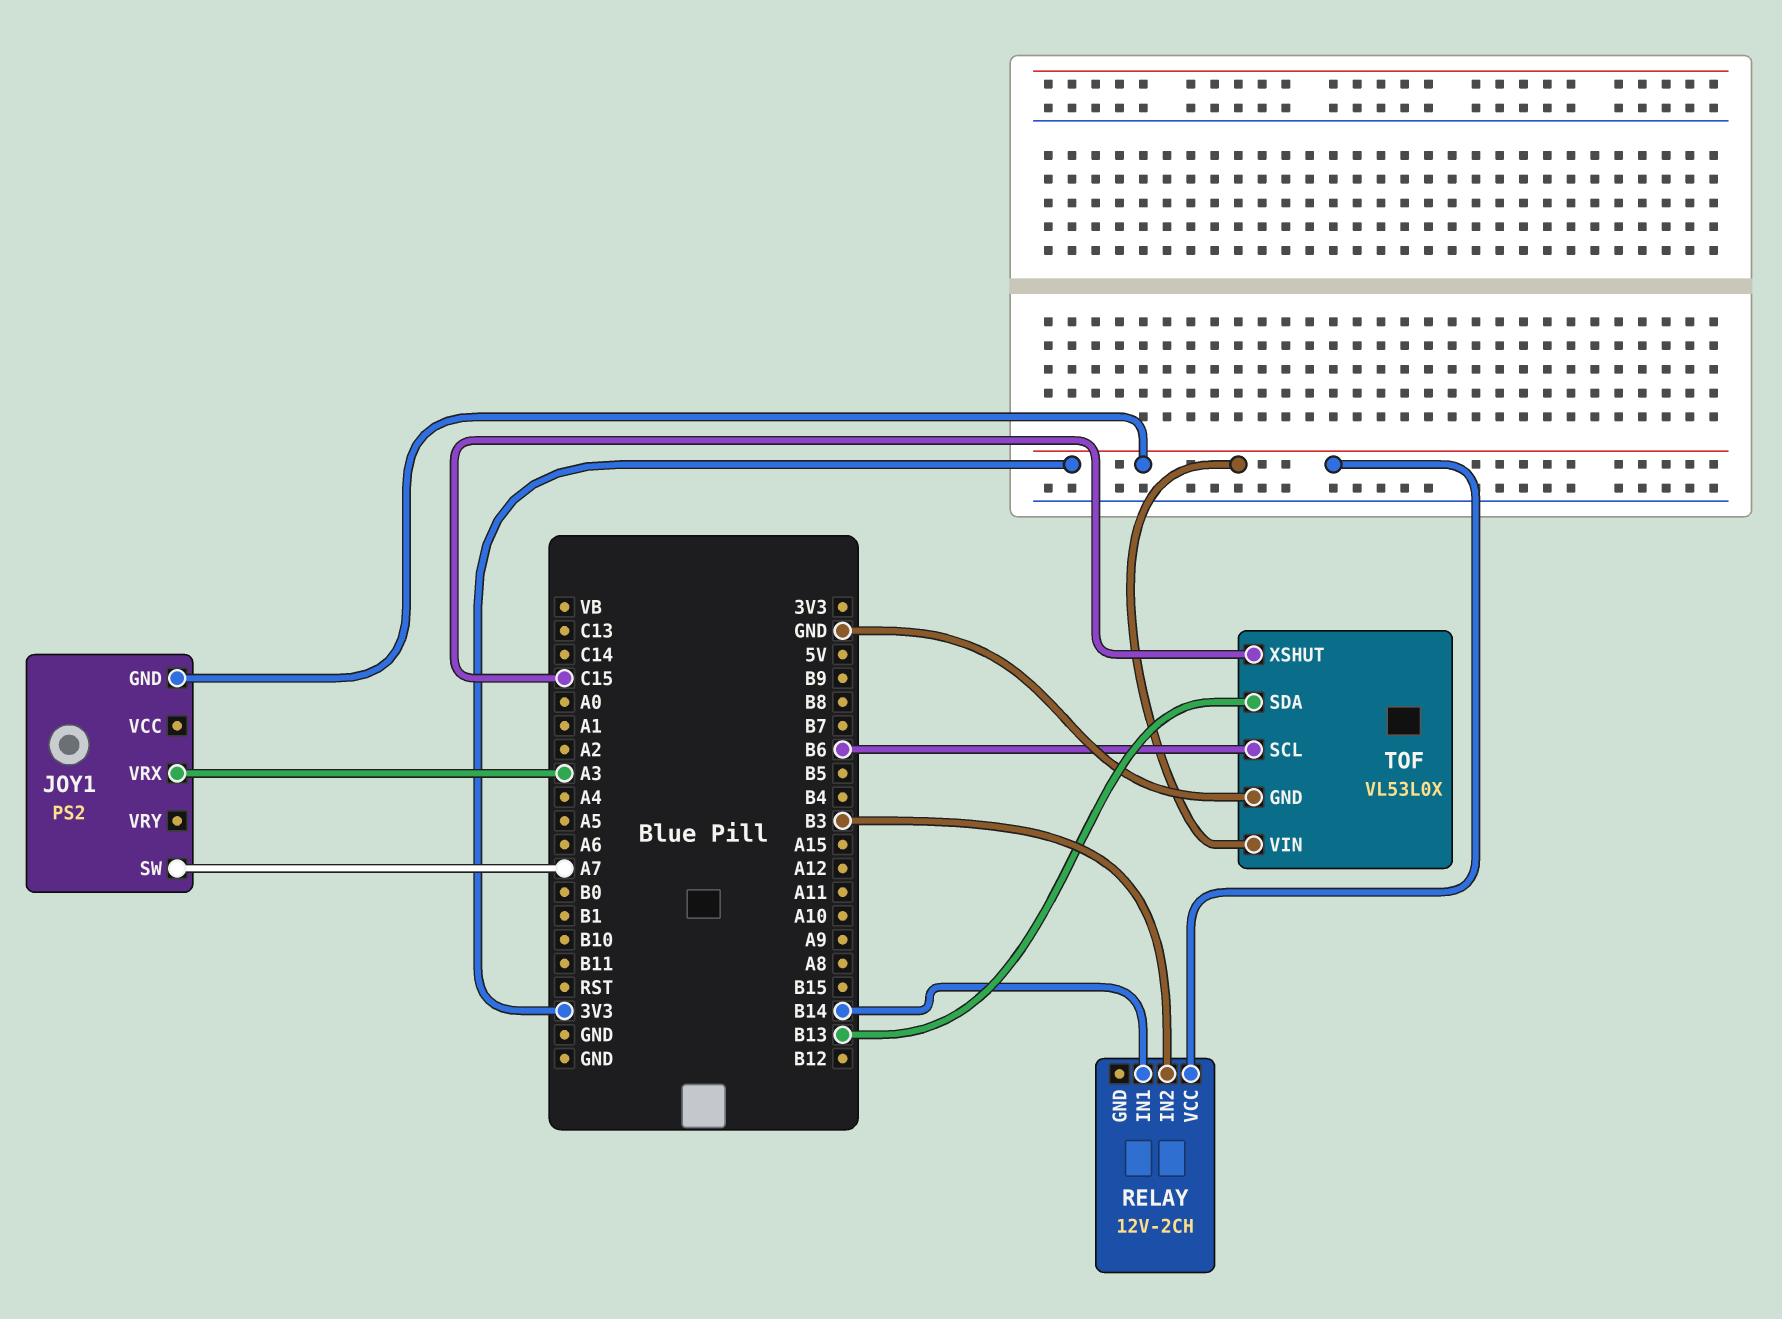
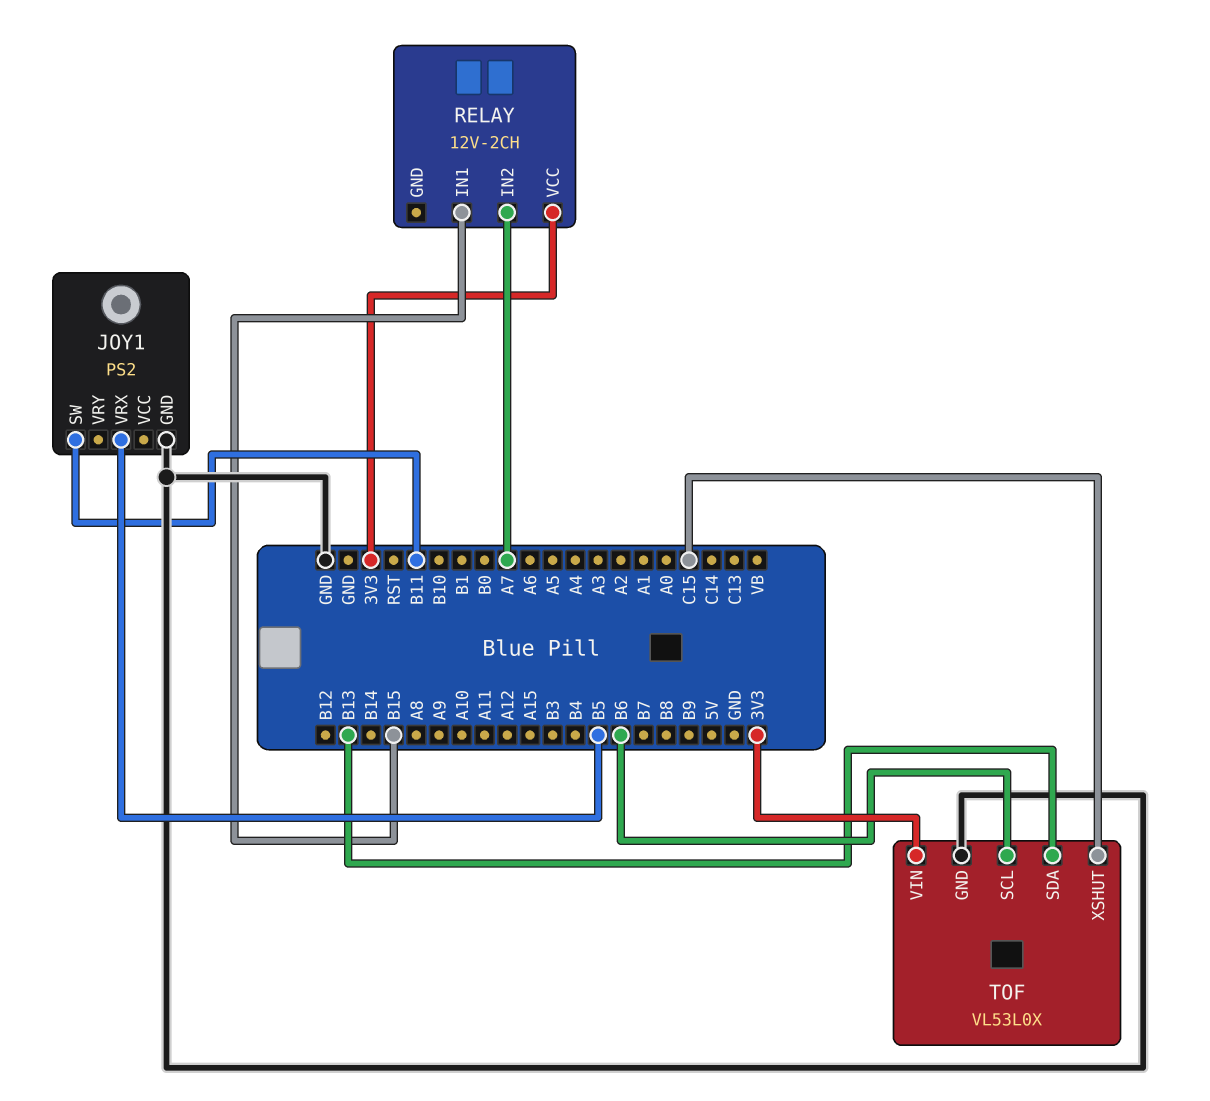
JOY1 pin GND: 3V3 -> GND
JOY1 pin SW: A7 -> B11
JOY1 pin VRX: A3 -> B5
RELAY pin IN1: B14 -> B15
RELAY pin IN2: B3 -> A7

